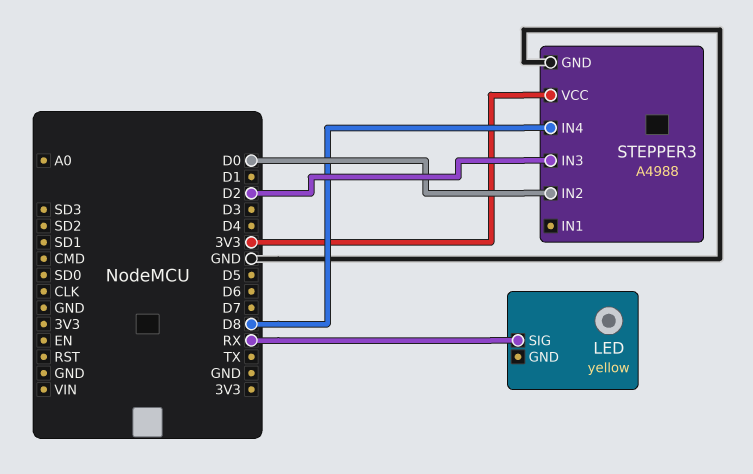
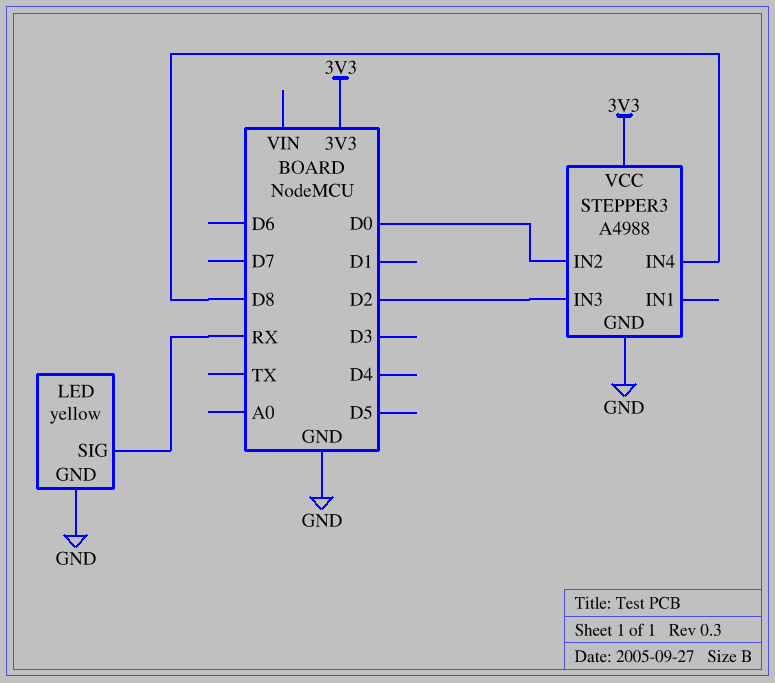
LED pin GND: none -> GND

